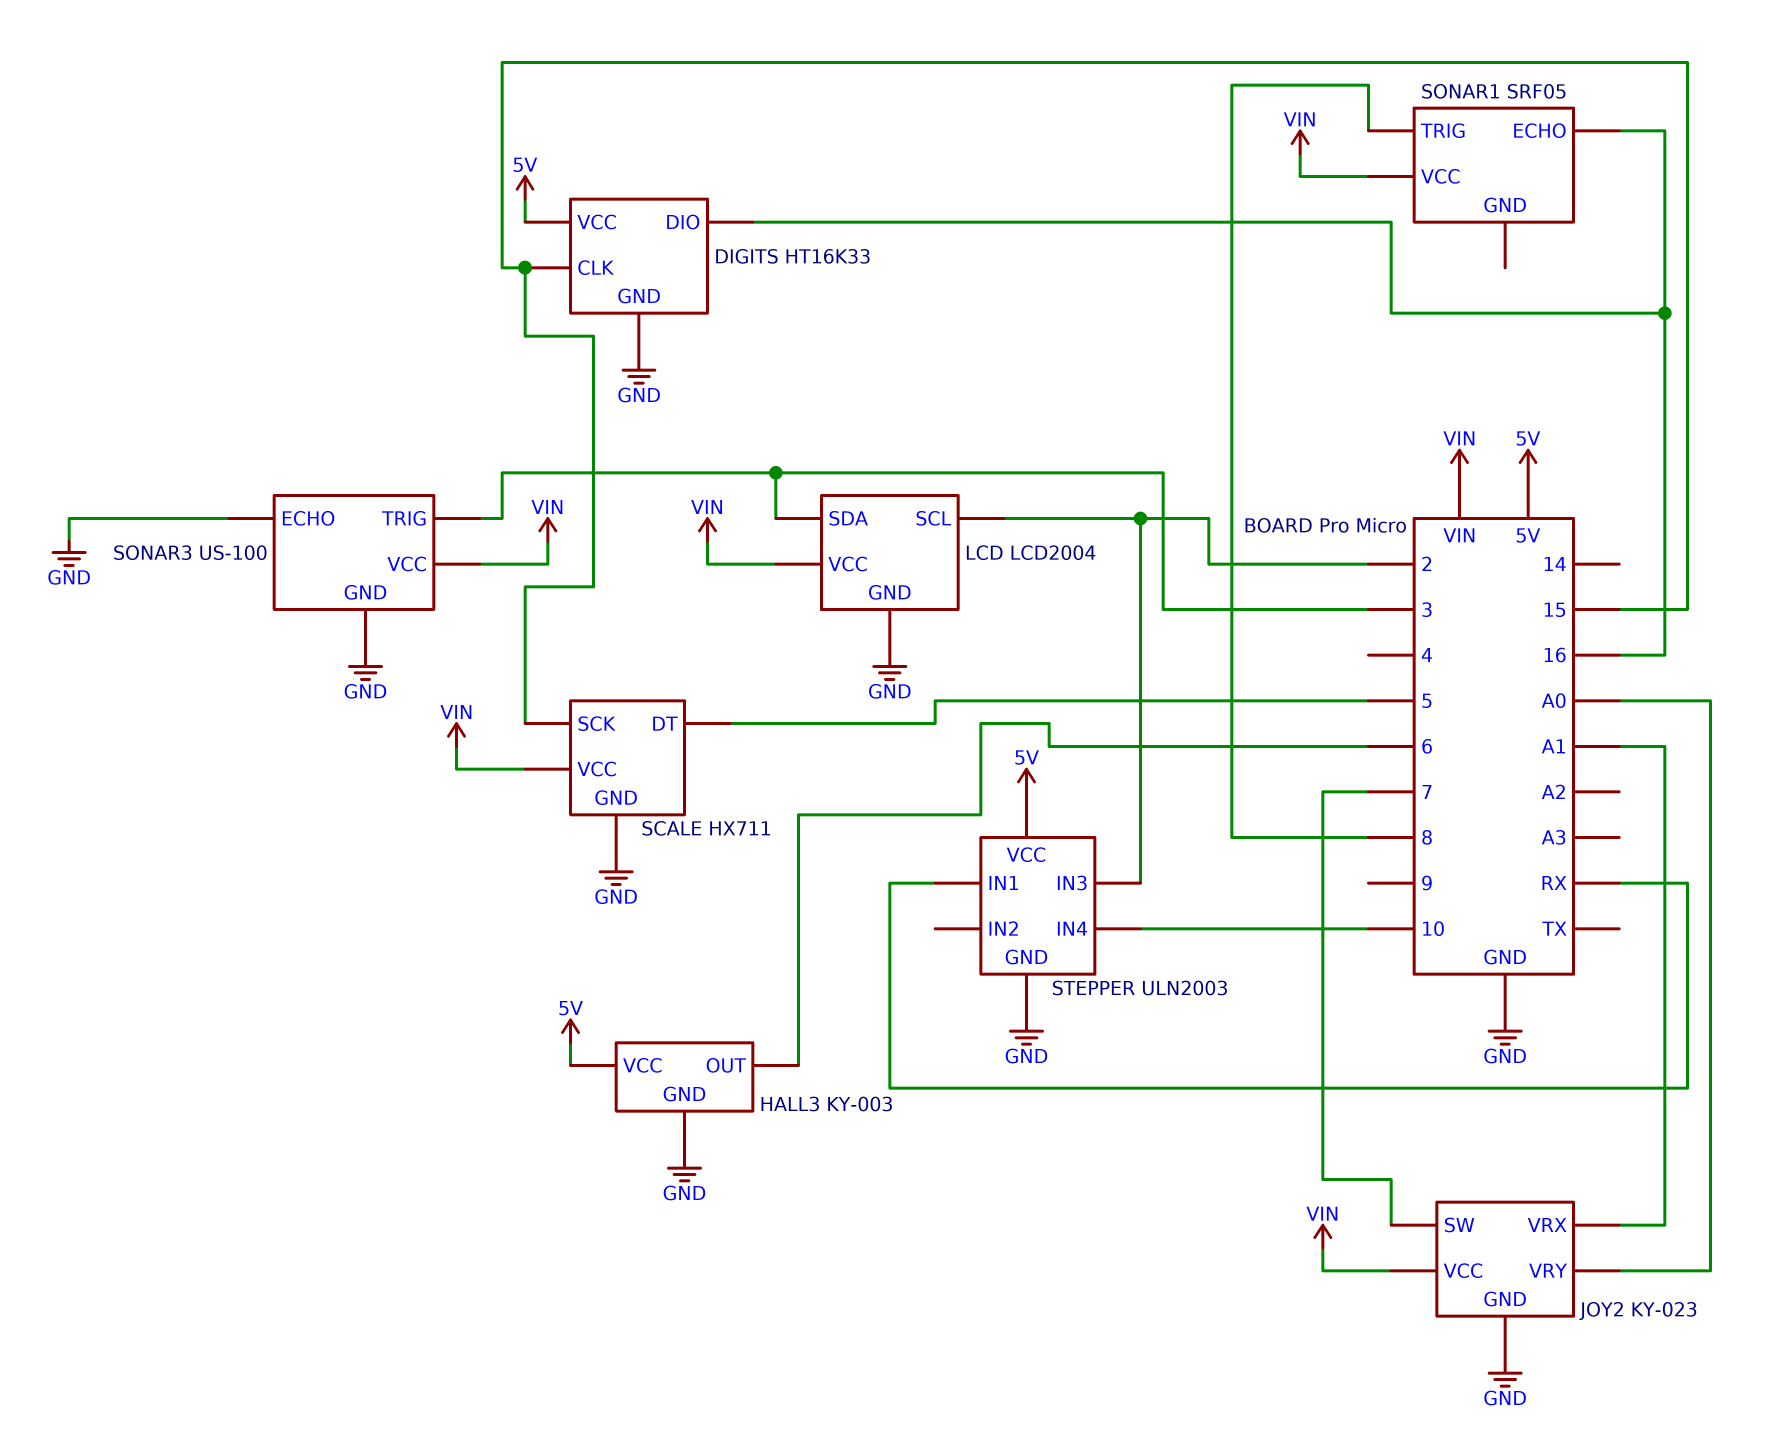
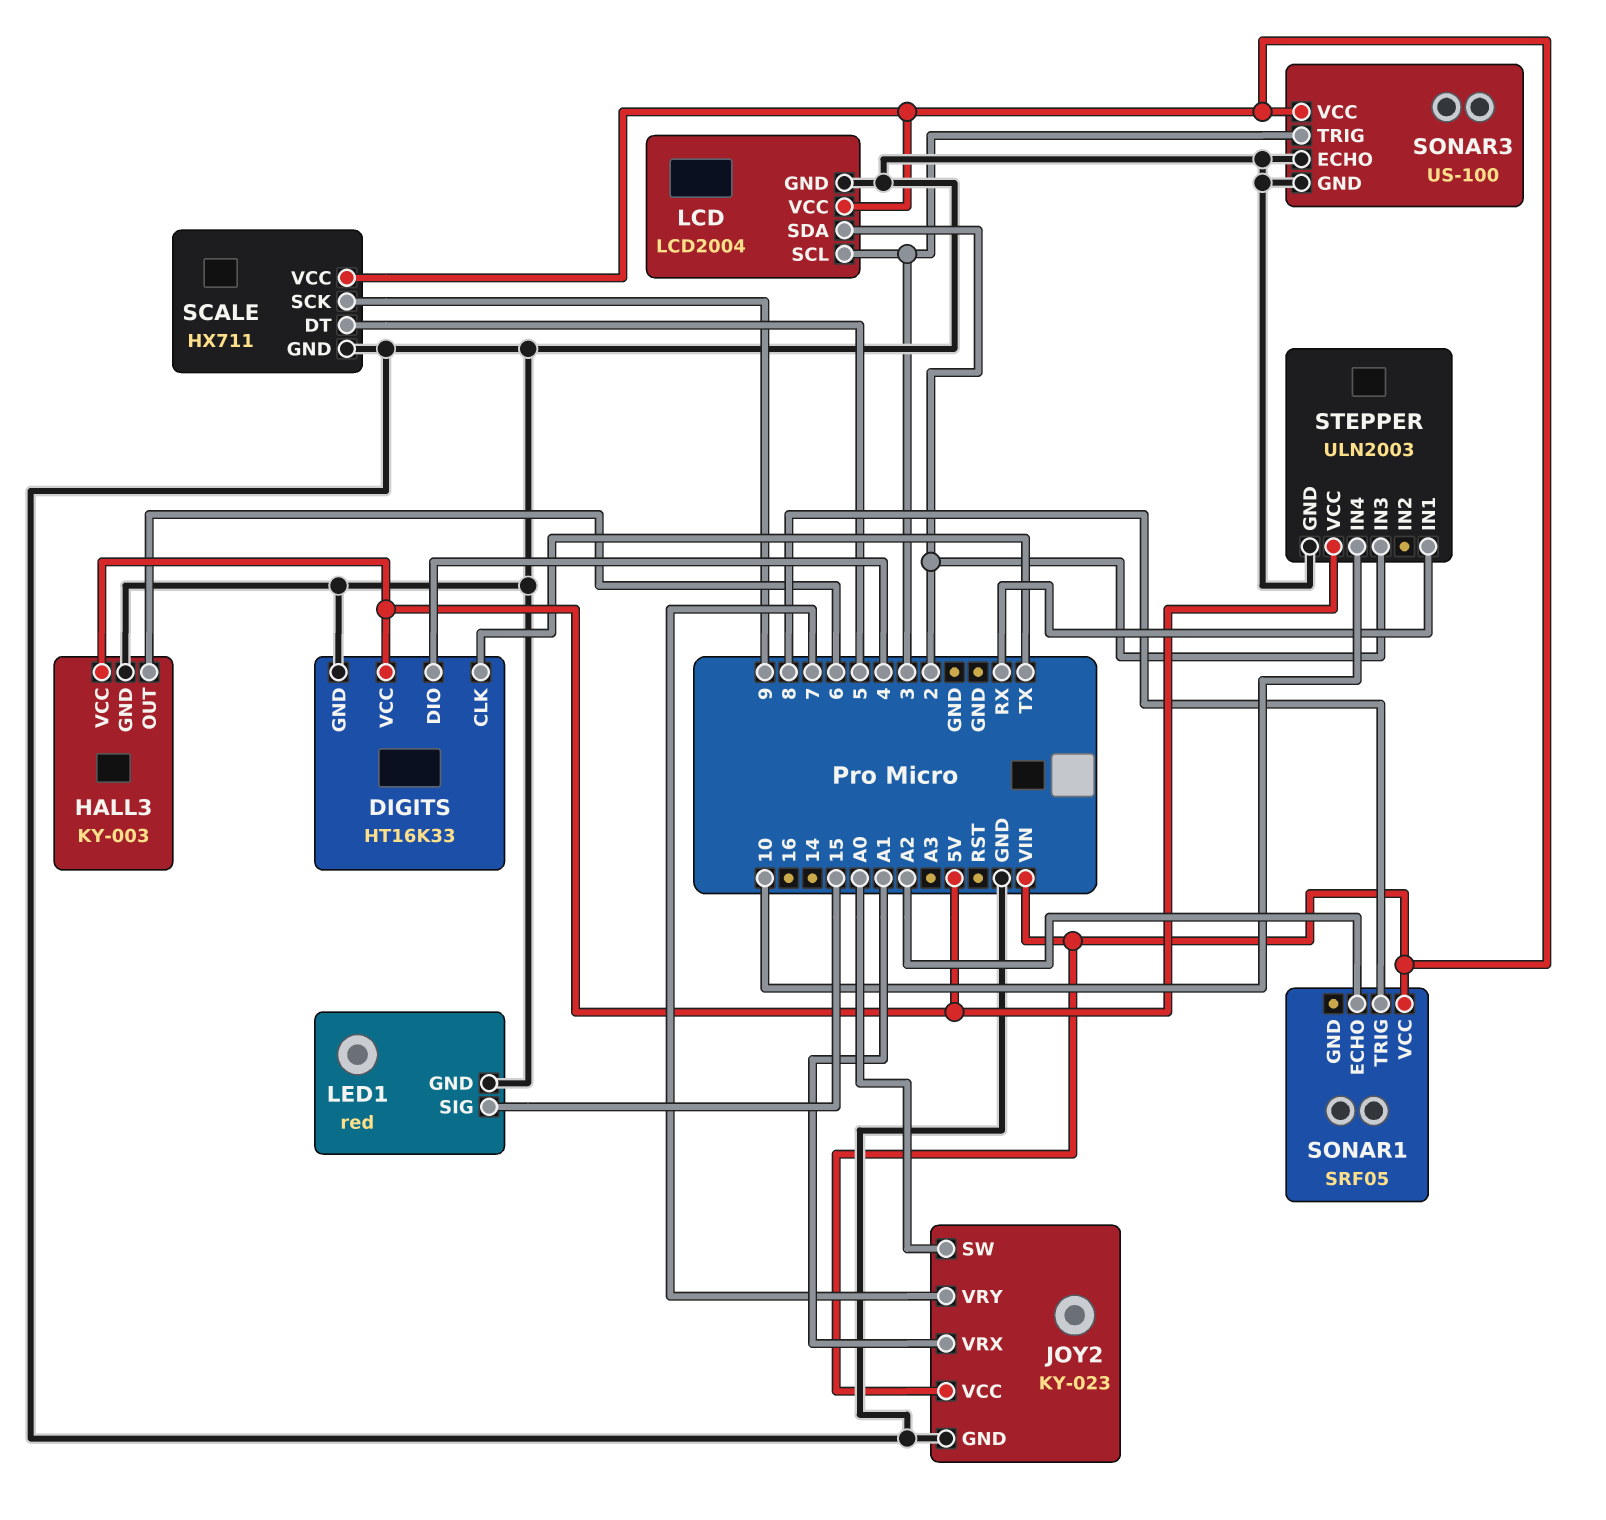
DIGITS pin CLK: 15 -> TX
DIGITS pin DIO: 16 -> 4
JOY2 pin SW: 7 -> A0
JOY2 pin VRY: A0 -> 7
LCD pin SCL: 2 -> 3
LCD pin SDA: 3 -> 2
LED1: none -> red
LED1 pin GND: none -> GND
LED1 pin SIG: none -> 15
SCALE pin SCK: 15 -> 9
SONAR1 pin ECHO: 16 -> A2

